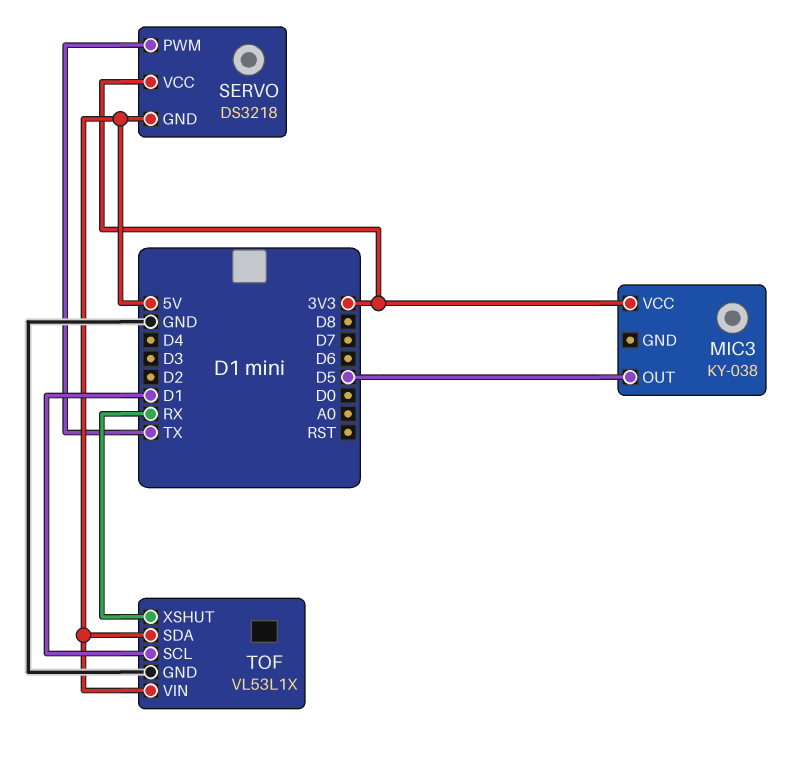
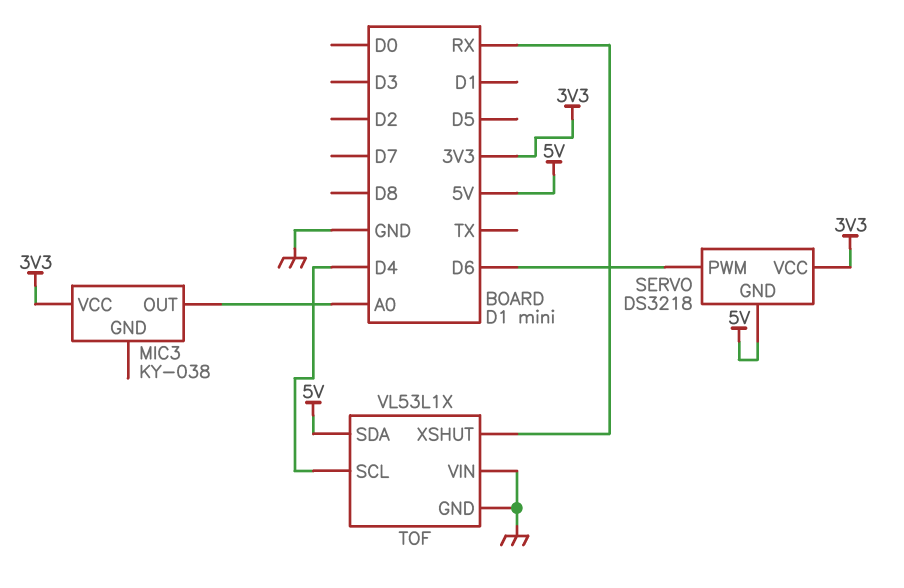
MIC3 pin OUT: D5 -> A0
SERVO pin PWM: TX -> D6
TOF pin SCL: D1 -> D4
TOF pin VIN: 5V -> GND

